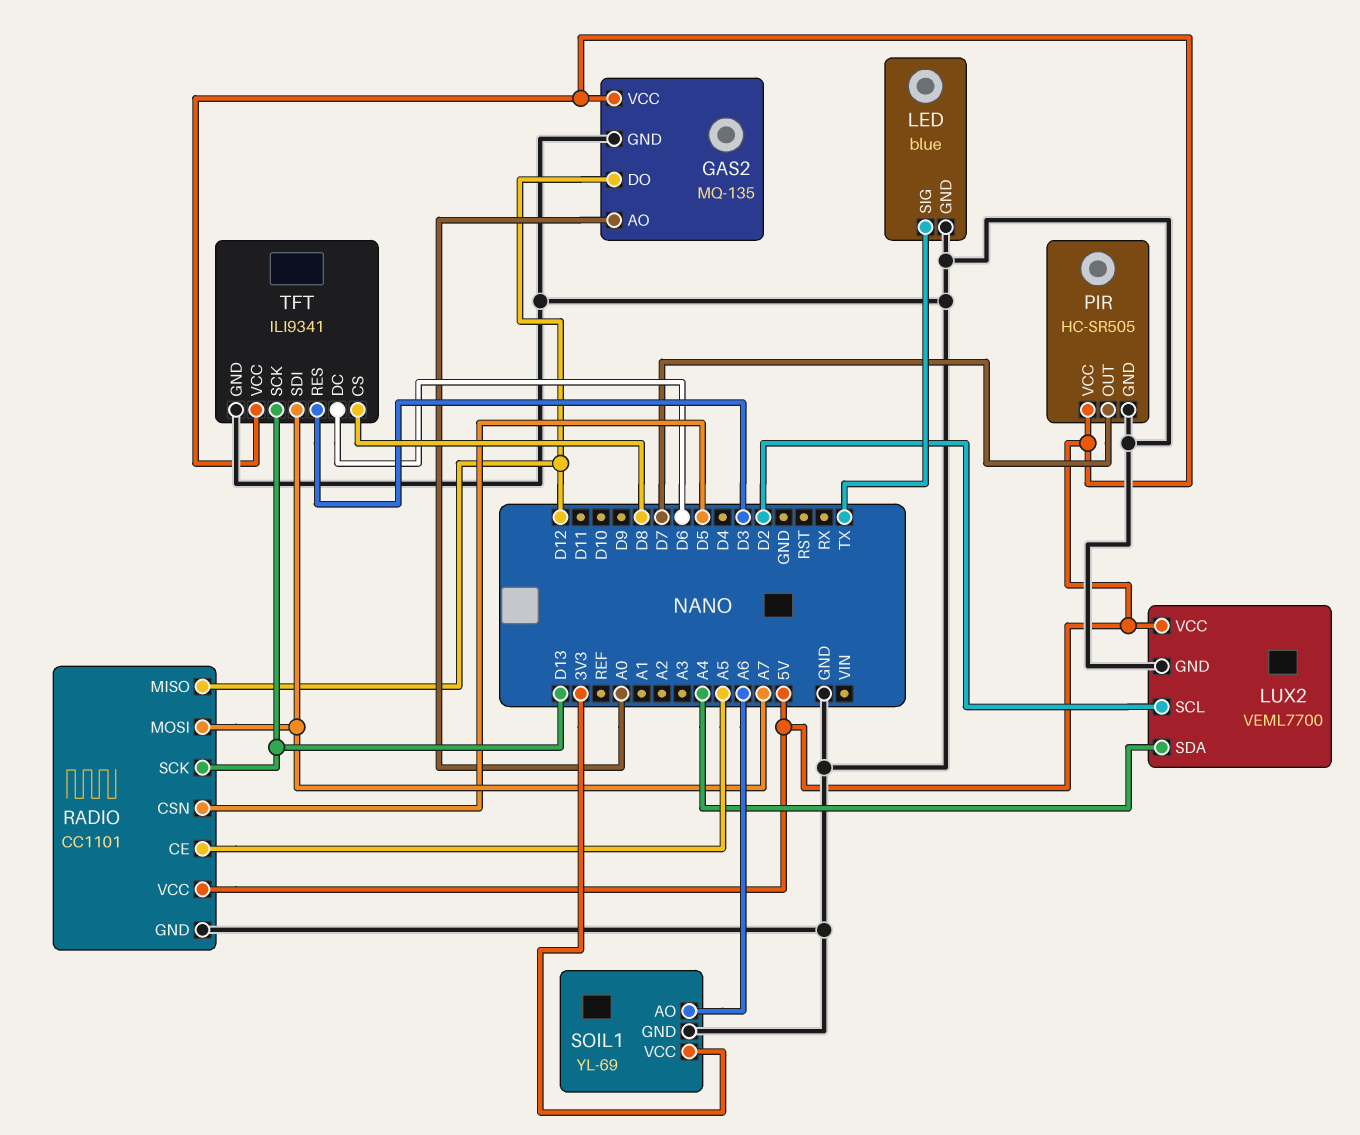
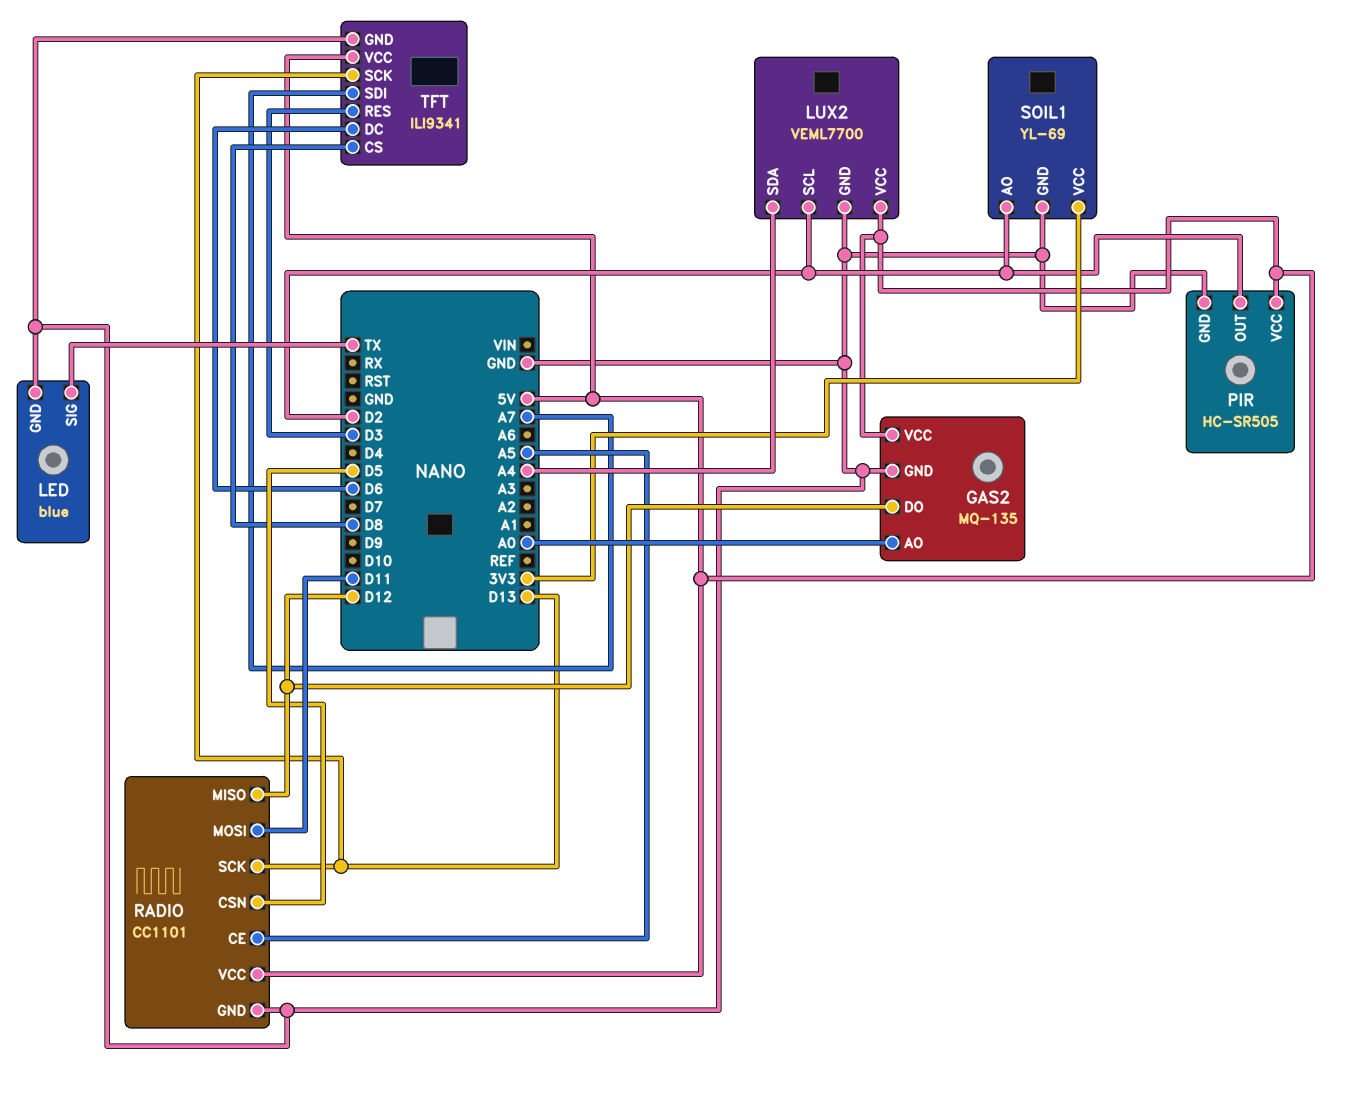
PIR pin OUT: D7 -> D2
RADIO pin MOSI: A7 -> D11
SOIL1 pin AO: A6 -> D2

